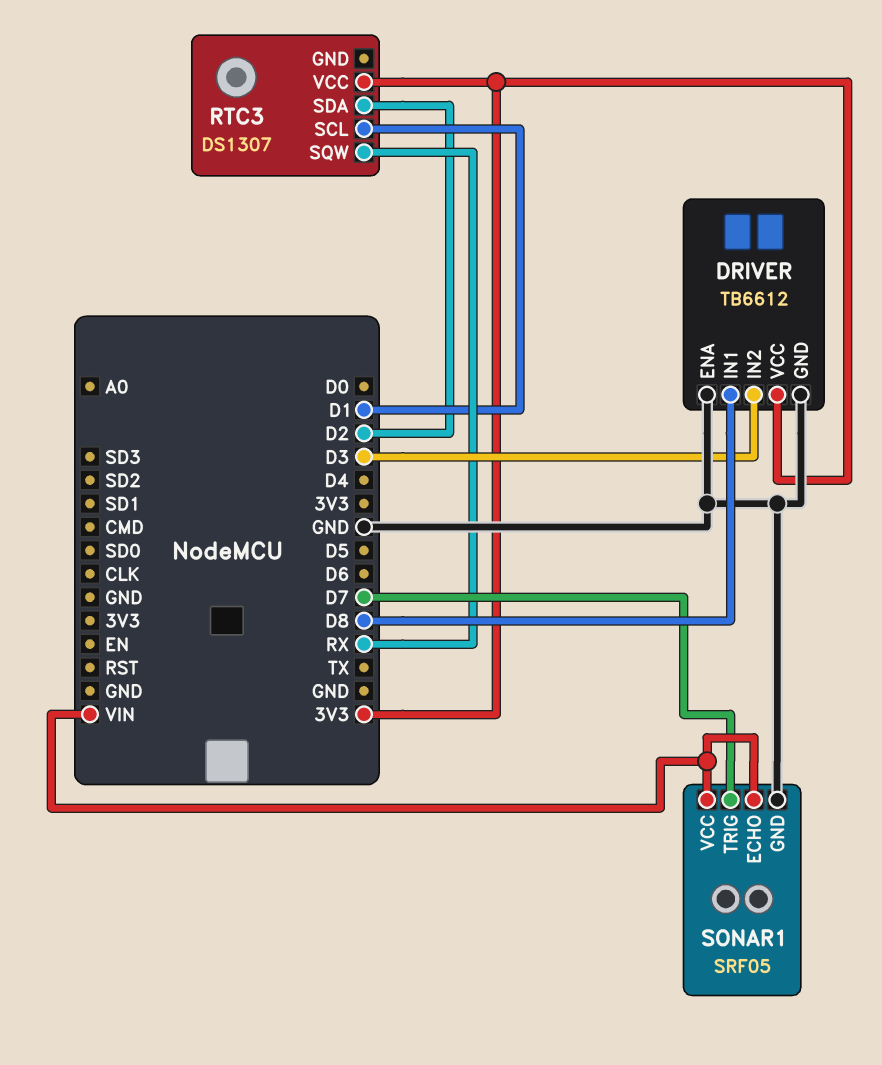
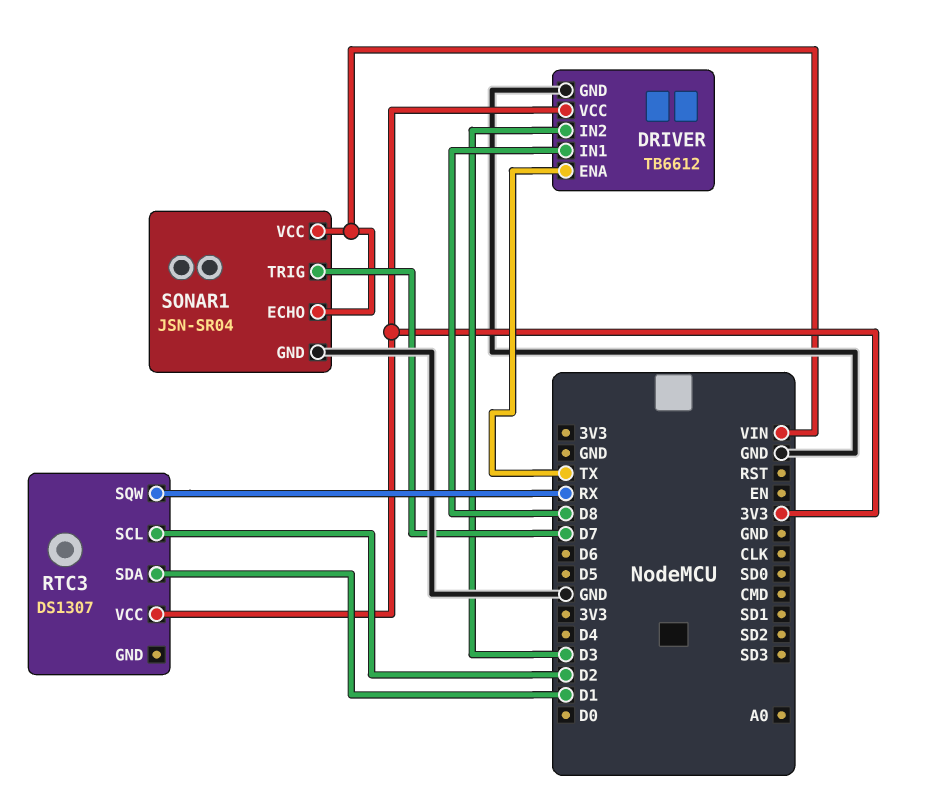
DRIVER pin ENA: GND -> TX
RTC3 pin SCL: D1 -> D2
RTC3 pin SDA: D2 -> D1
SONAR1: SRF05 -> JSN-SR04

